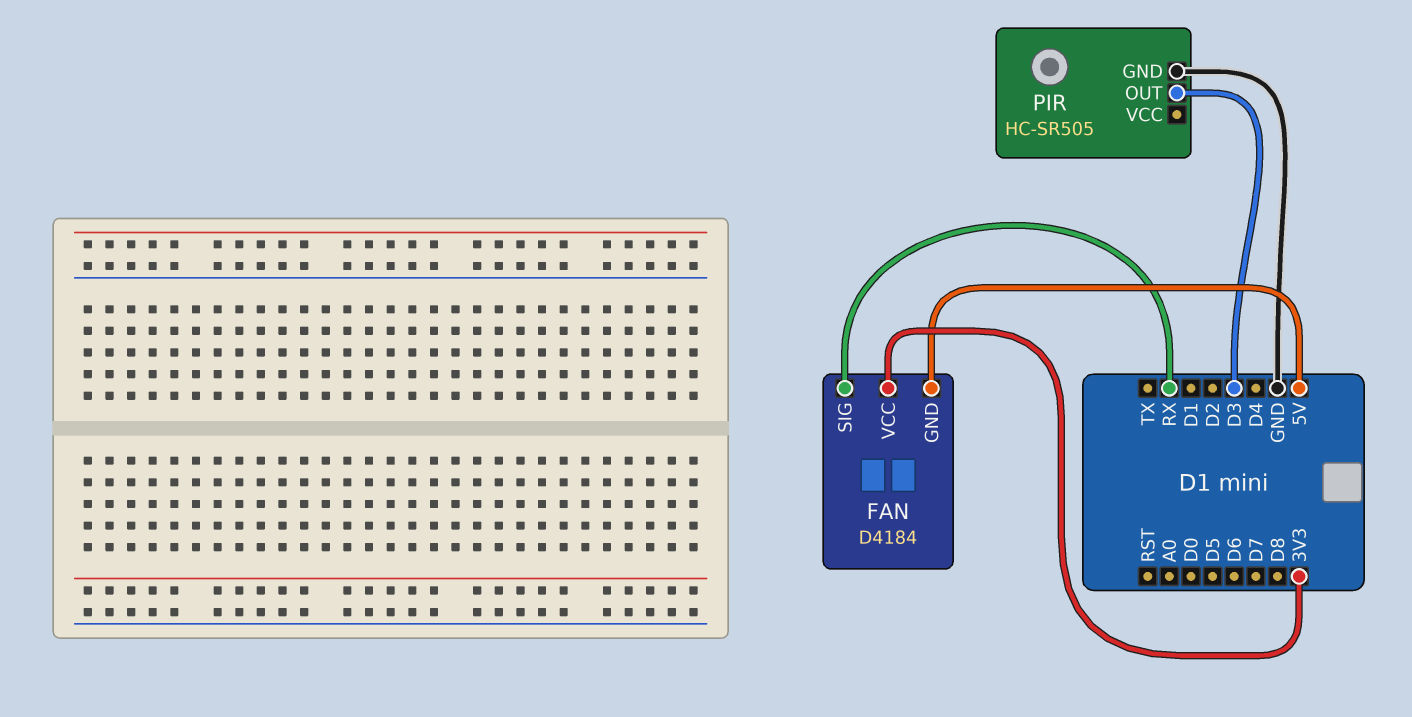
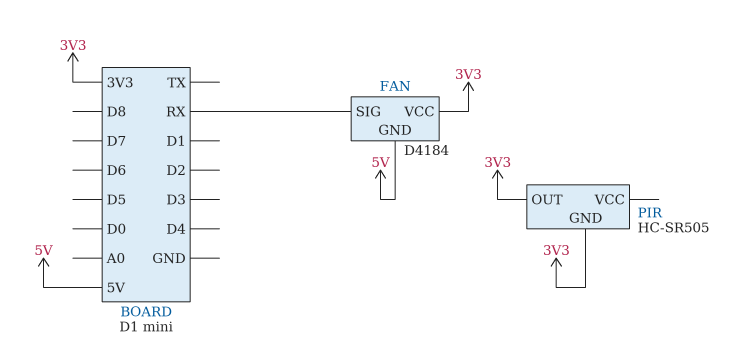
PIR pin GND: GND -> 3V3
PIR pin OUT: D3 -> 3V3

